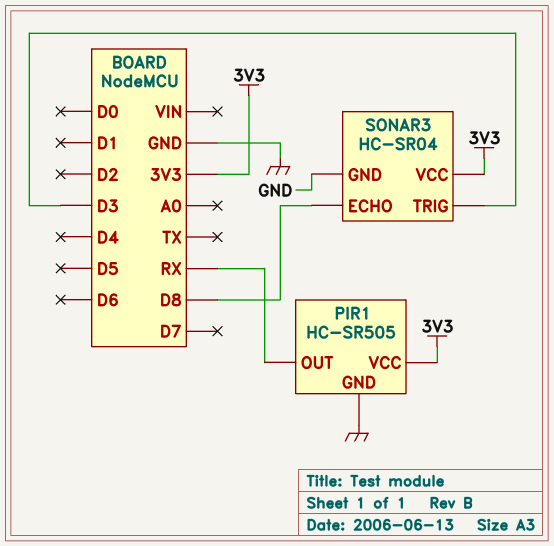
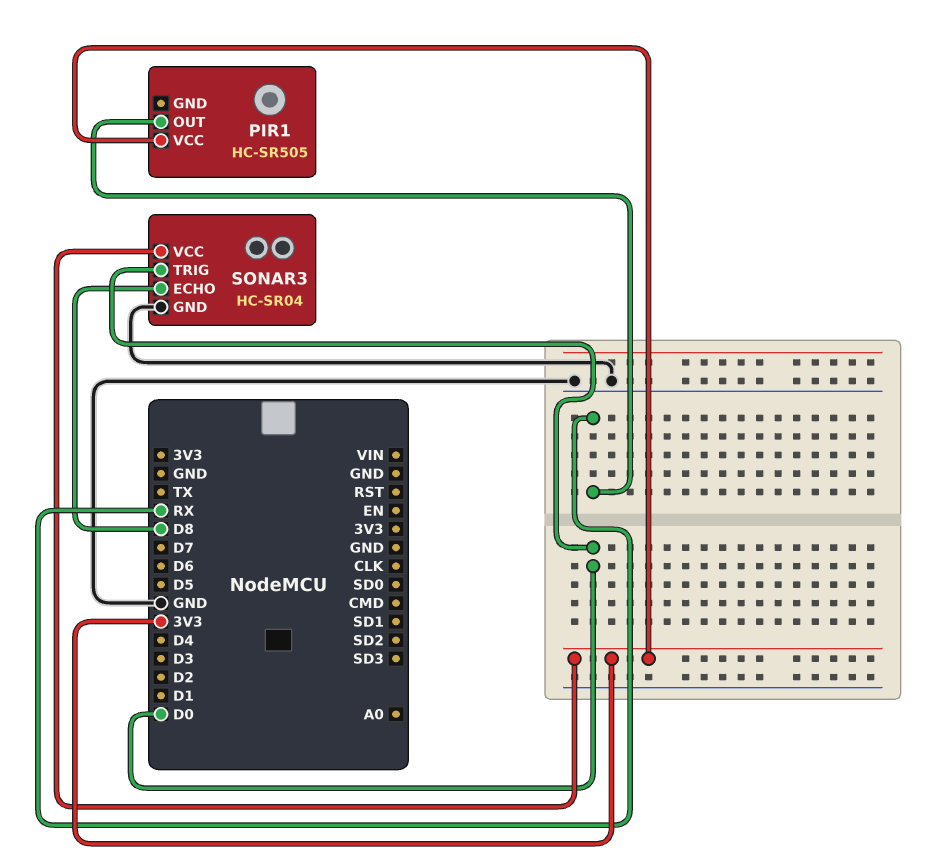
PIR1 pin GND: GND -> none
SONAR3 pin TRIG: D3 -> D0

